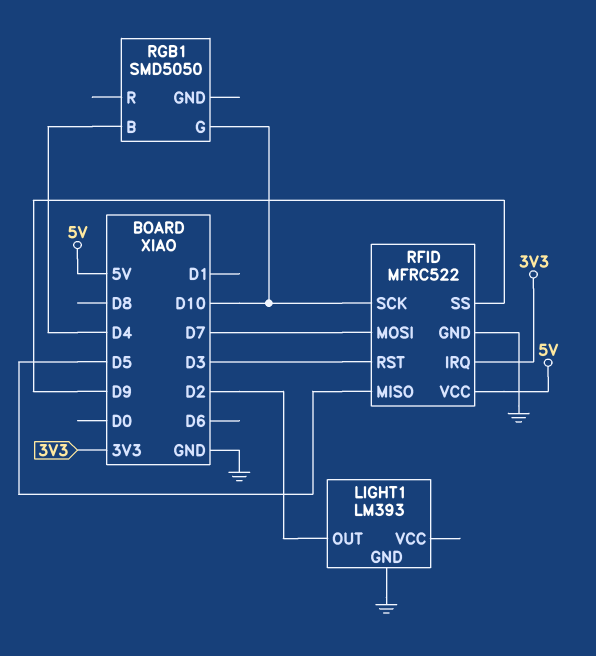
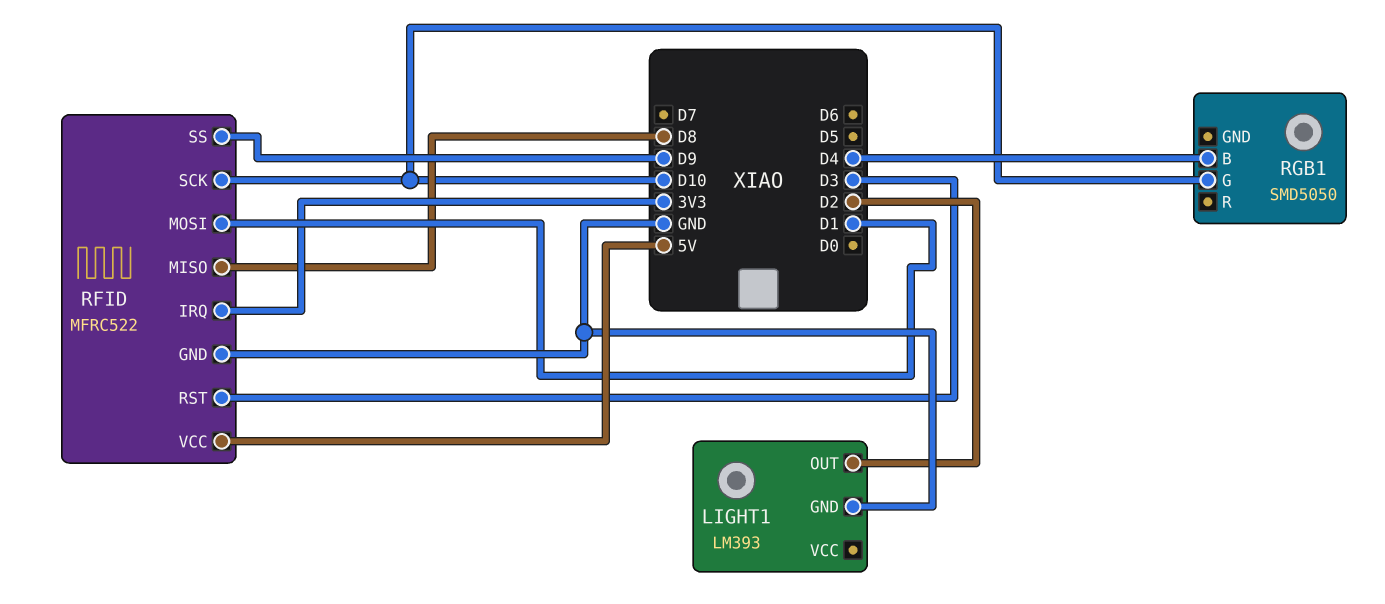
RFID pin MISO: D5 -> D8
RFID pin MOSI: D7 -> D1

